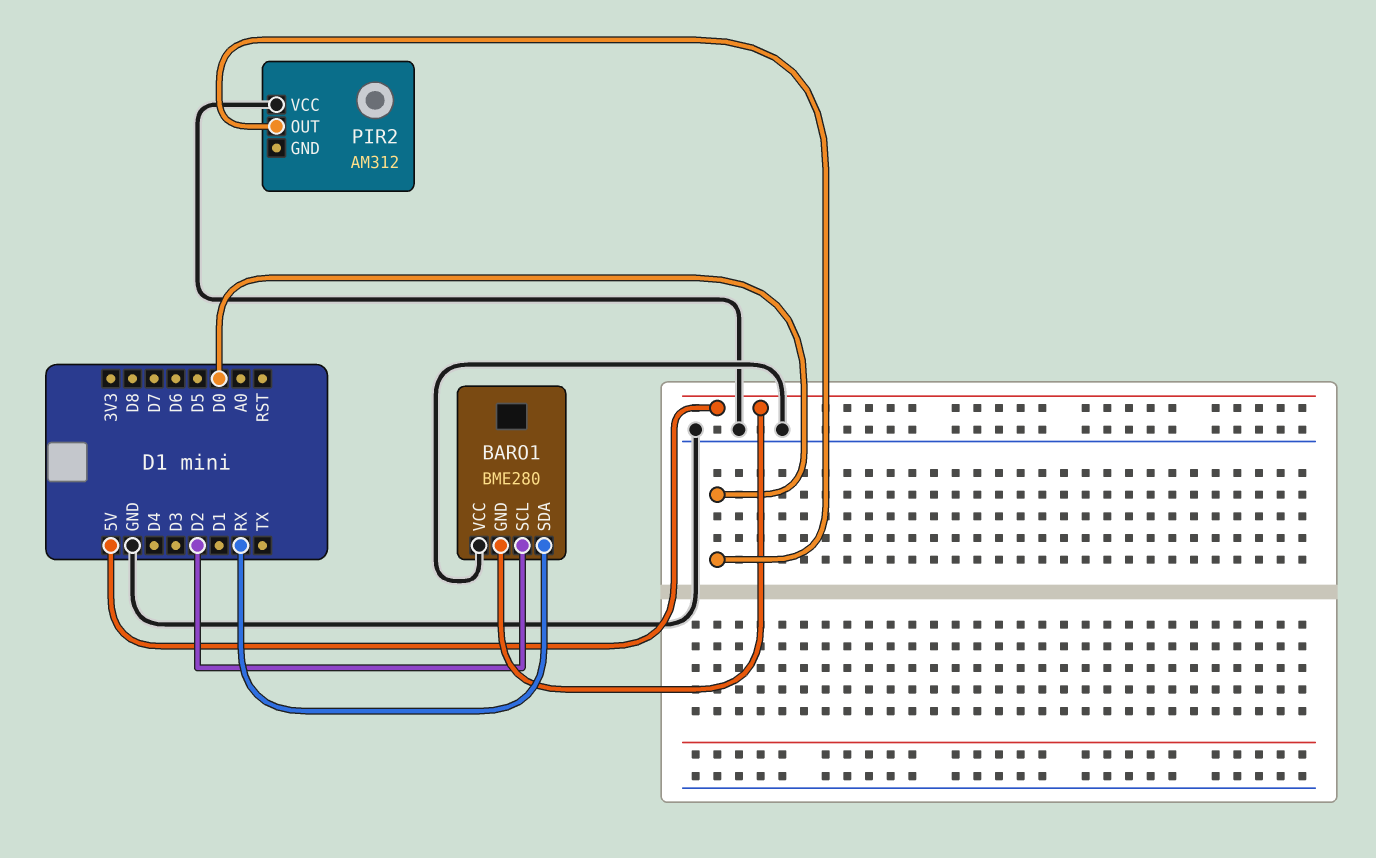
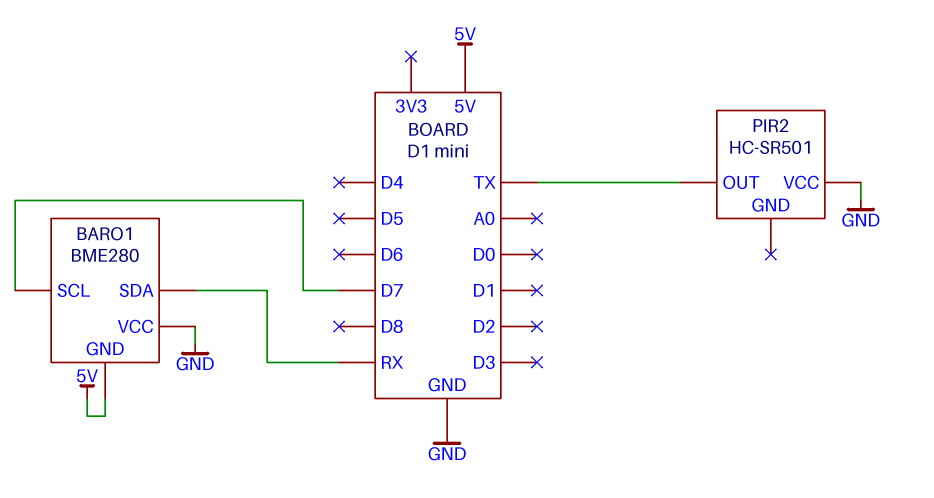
BARO1 pin SCL: D2 -> D7
PIR2: AM312 -> HC-SR501
PIR2 pin OUT: D0 -> TX

